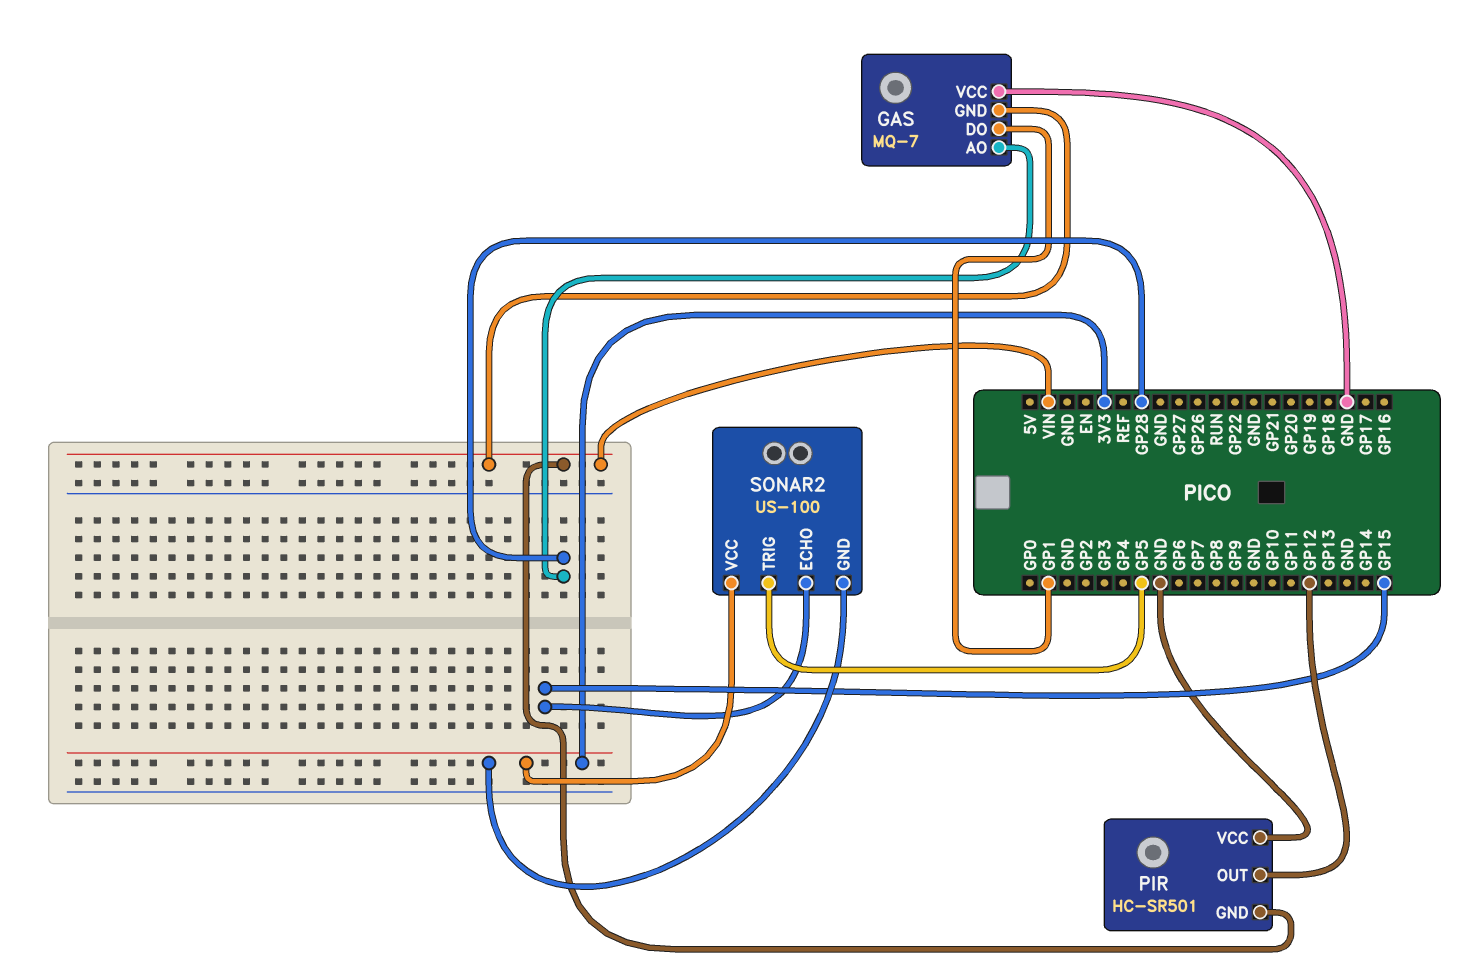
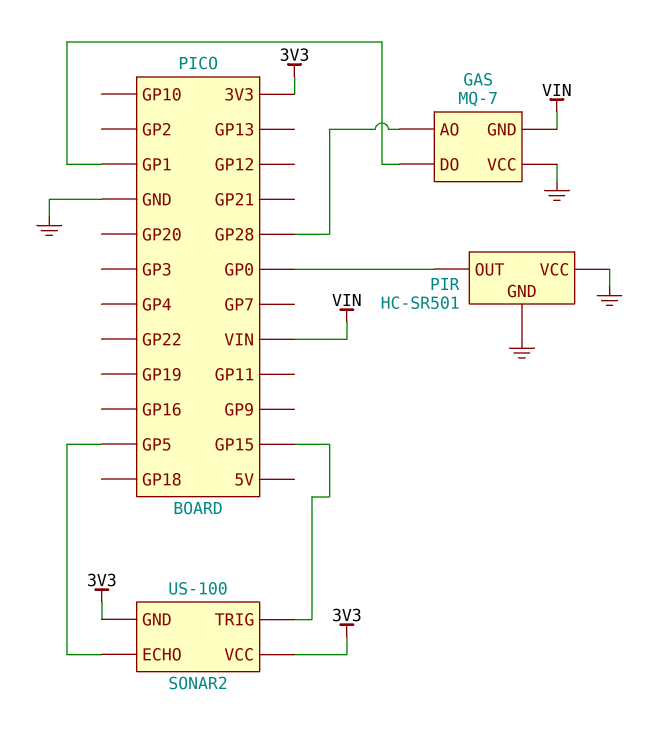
PIR pin GND: VIN -> GND
PIR pin OUT: GP12 -> GP0
SONAR2 pin ECHO: GP15 -> GP5
SONAR2 pin TRIG: GP5 -> GP15

